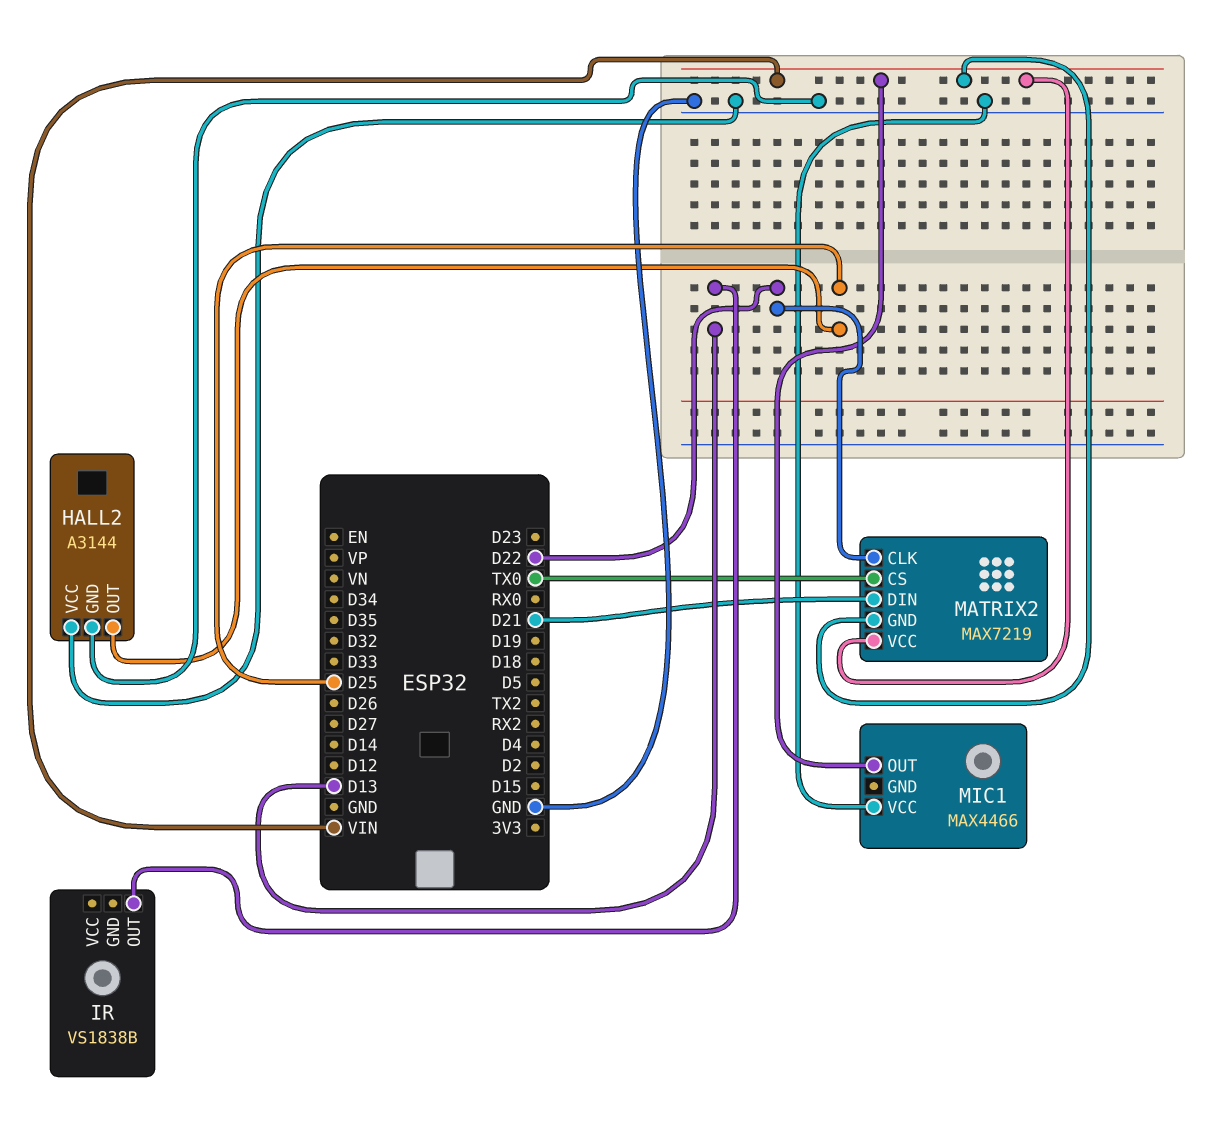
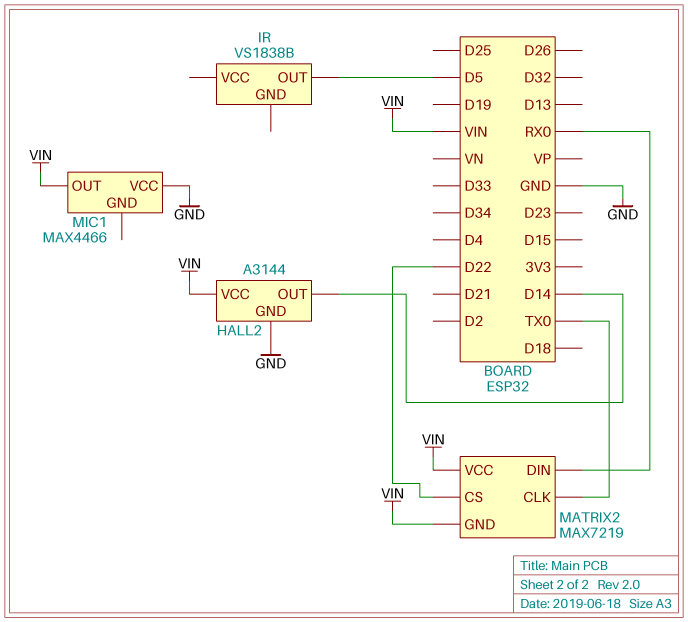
HALL2 pin OUT: D25 -> D14
HALL2 pin VCC: GND -> VIN
IR pin OUT: D13 -> D5
MATRIX2 pin CLK: D22 -> TX0
MATRIX2 pin CS: TX0 -> D22
MATRIX2 pin DIN: D21 -> RX0

